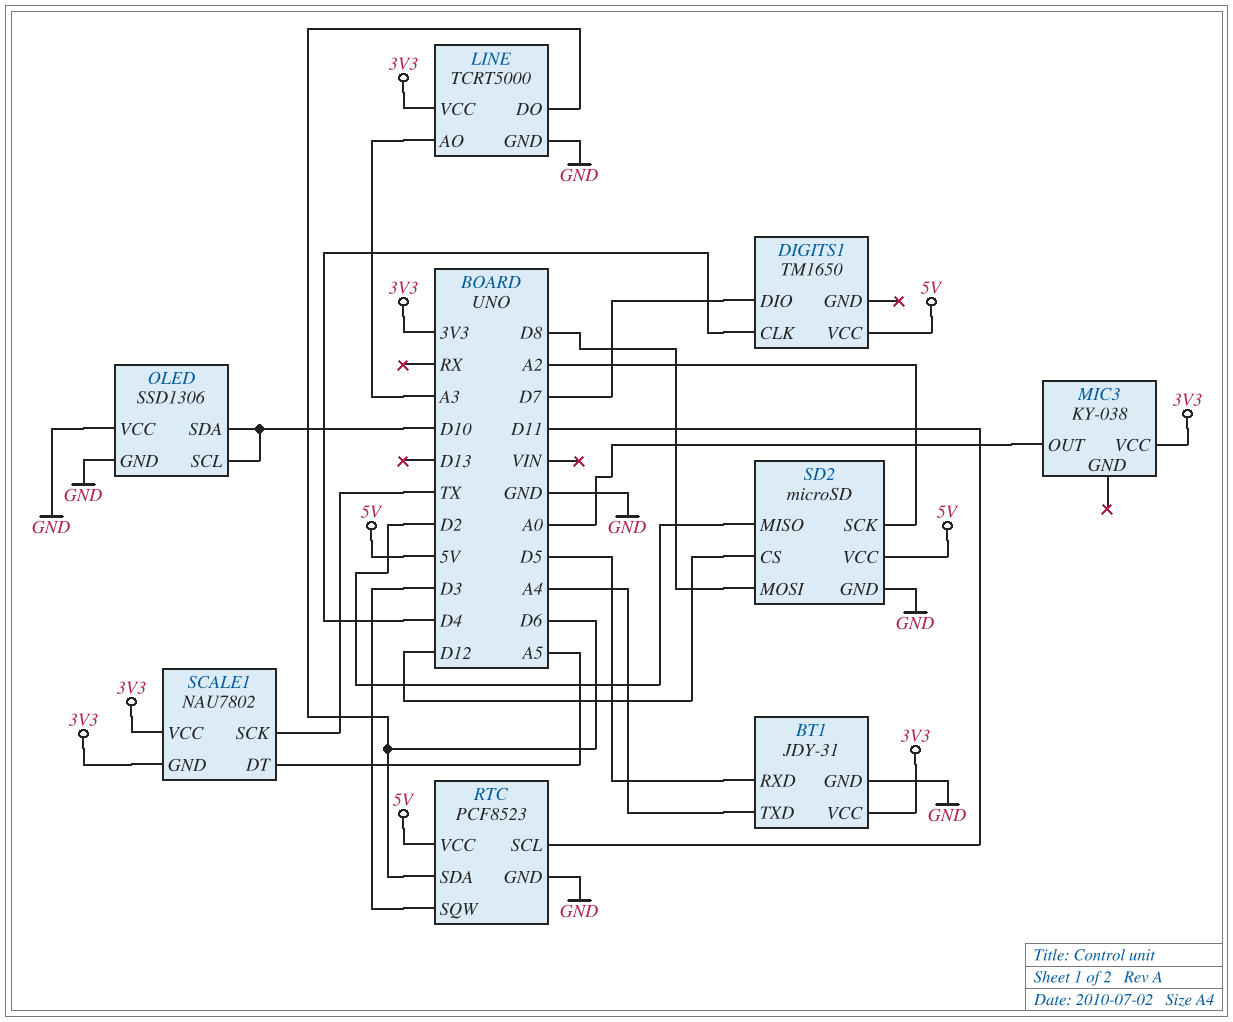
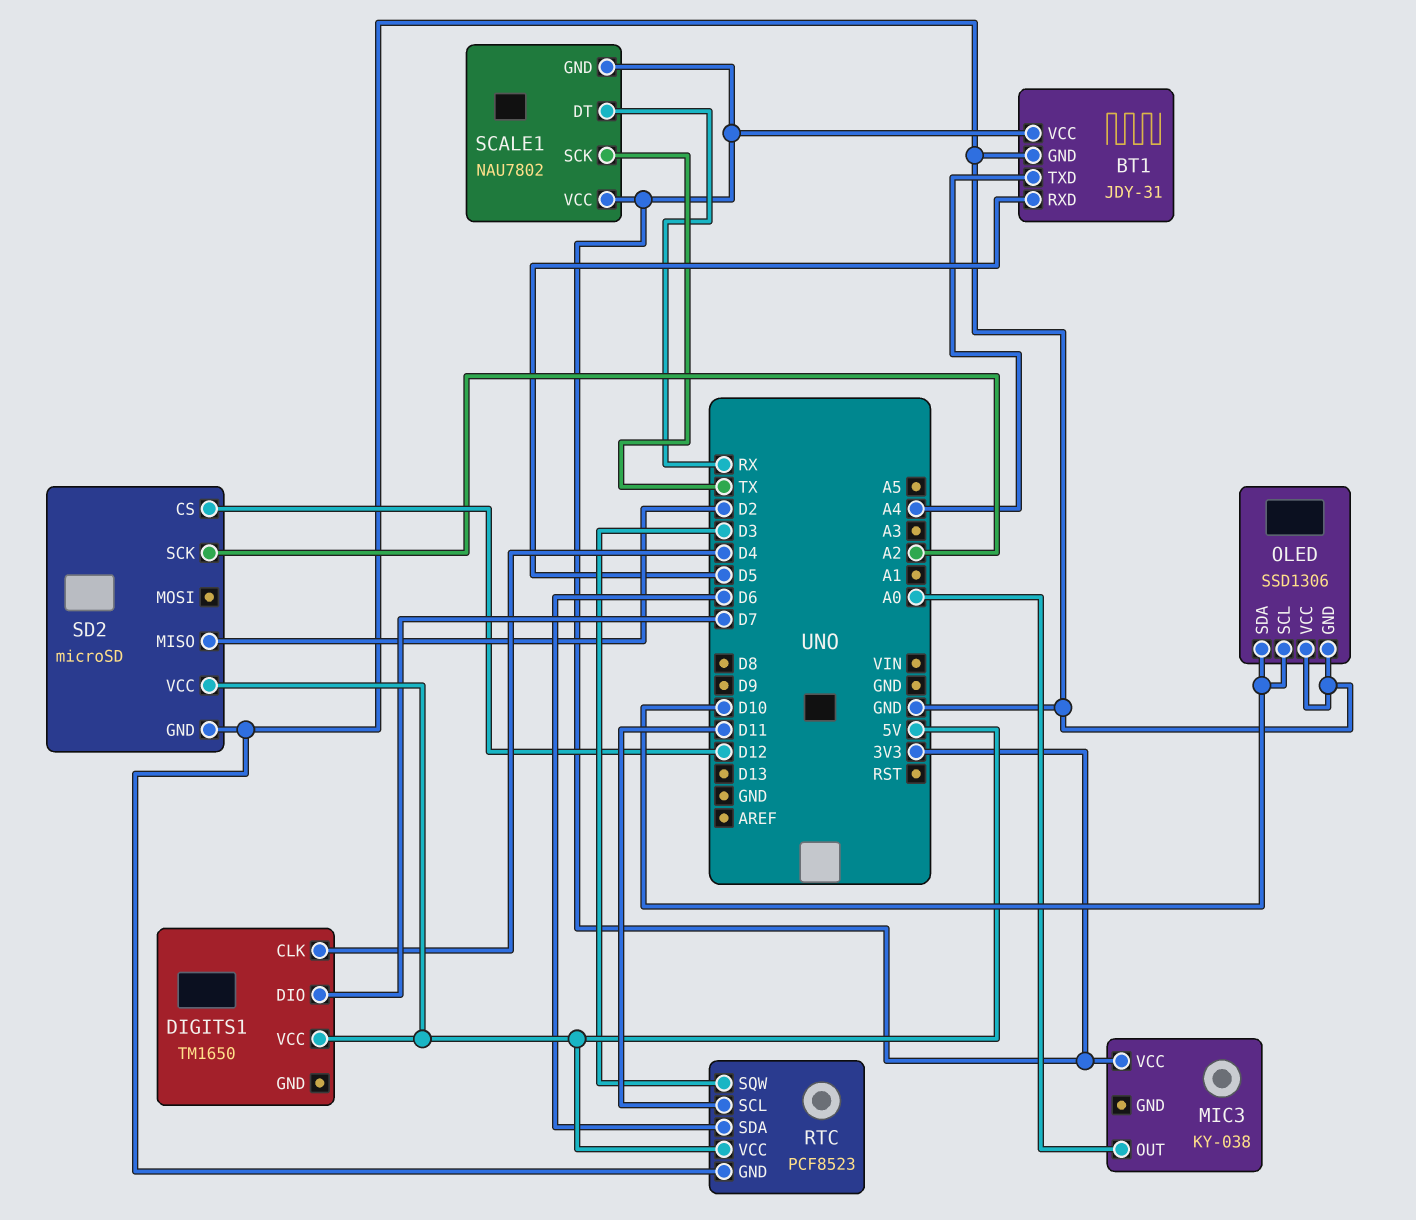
LINE: TCRT5000 -> none
LINE pin AO: A3 -> none
LINE pin DO: D6 -> none
LINE pin GND: GND -> none
LINE pin VCC: 3V3 -> none
SCALE1 pin DT: A5 -> RX
SD2 pin MOSI: D8 -> none

